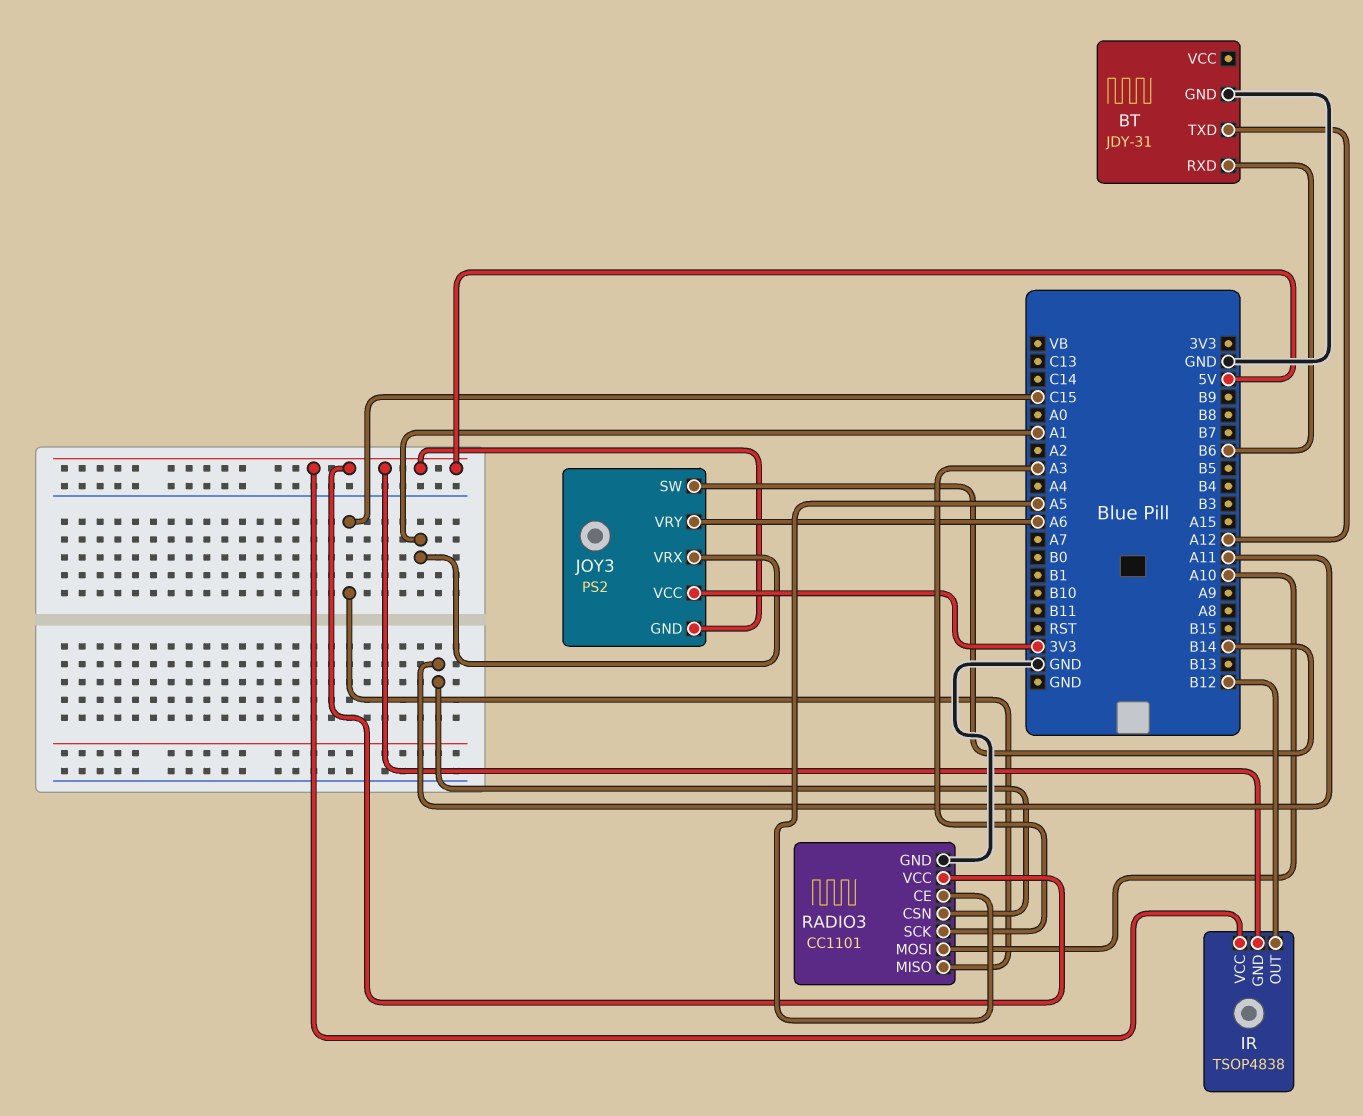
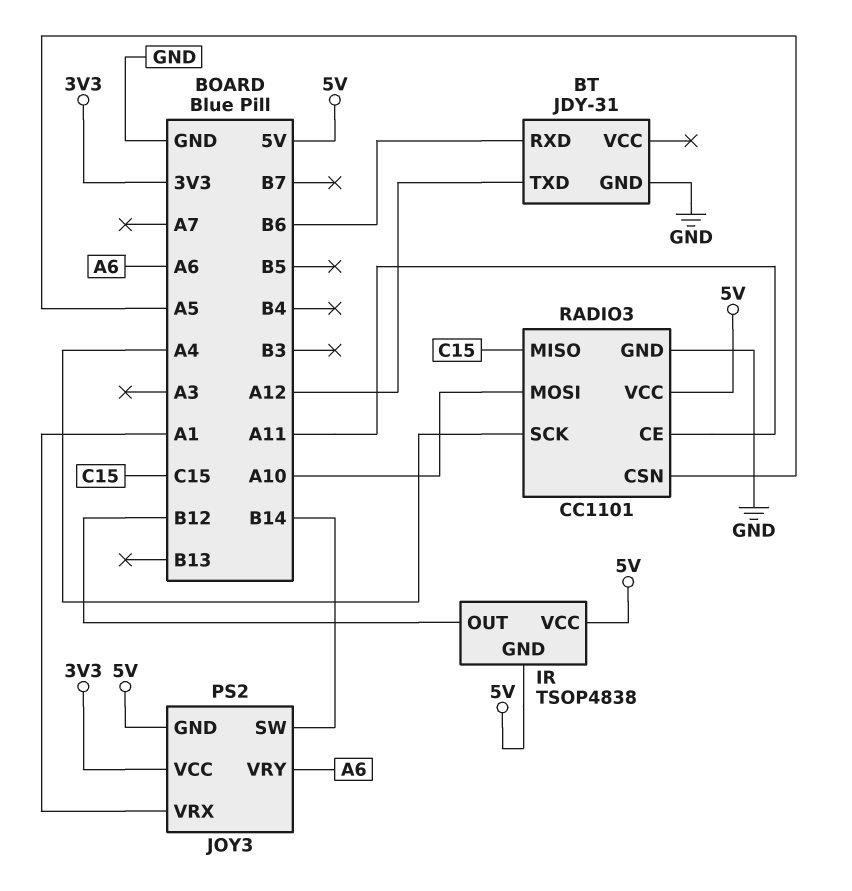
RADIO3 pin CE: A5 -> A11
RADIO3 pin CSN: A11 -> A5
RADIO3 pin SCK: A3 -> A4

